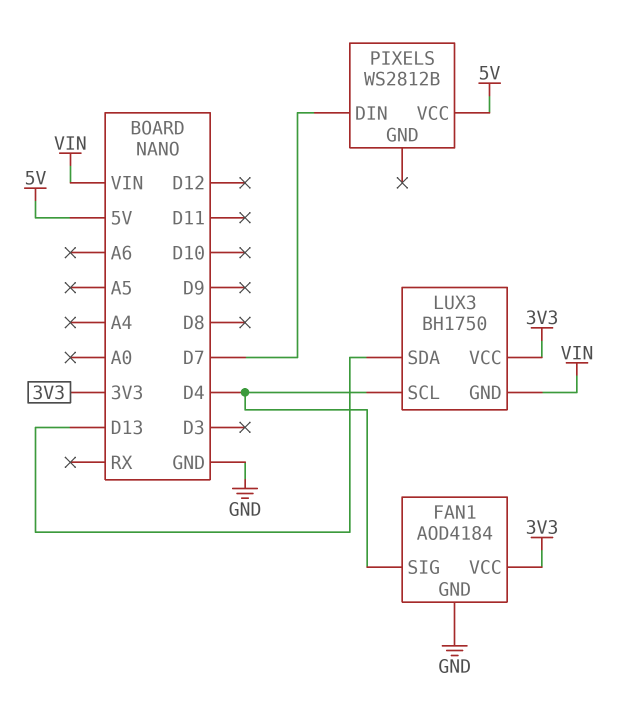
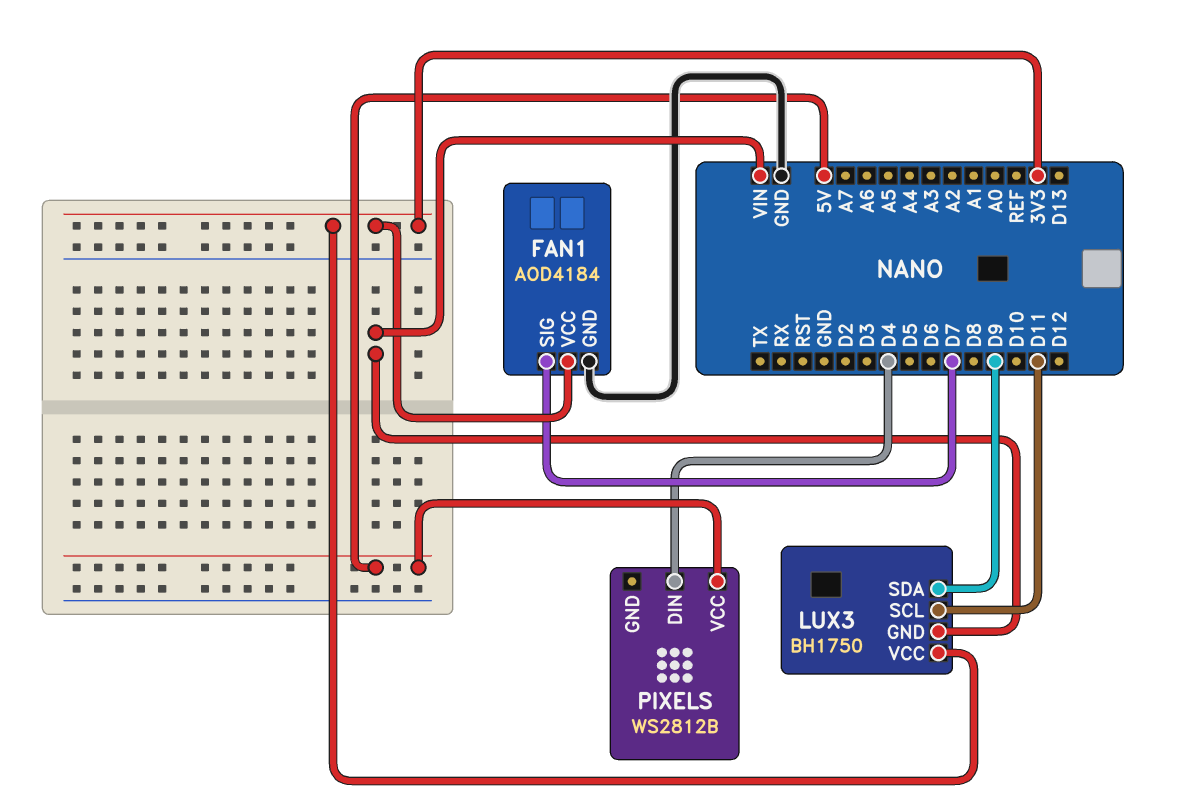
FAN1 pin SIG: D4 -> D7
LUX3 pin SCL: D4 -> D11
LUX3 pin SDA: D13 -> D9
PIXELS pin DIN: D7 -> D4

